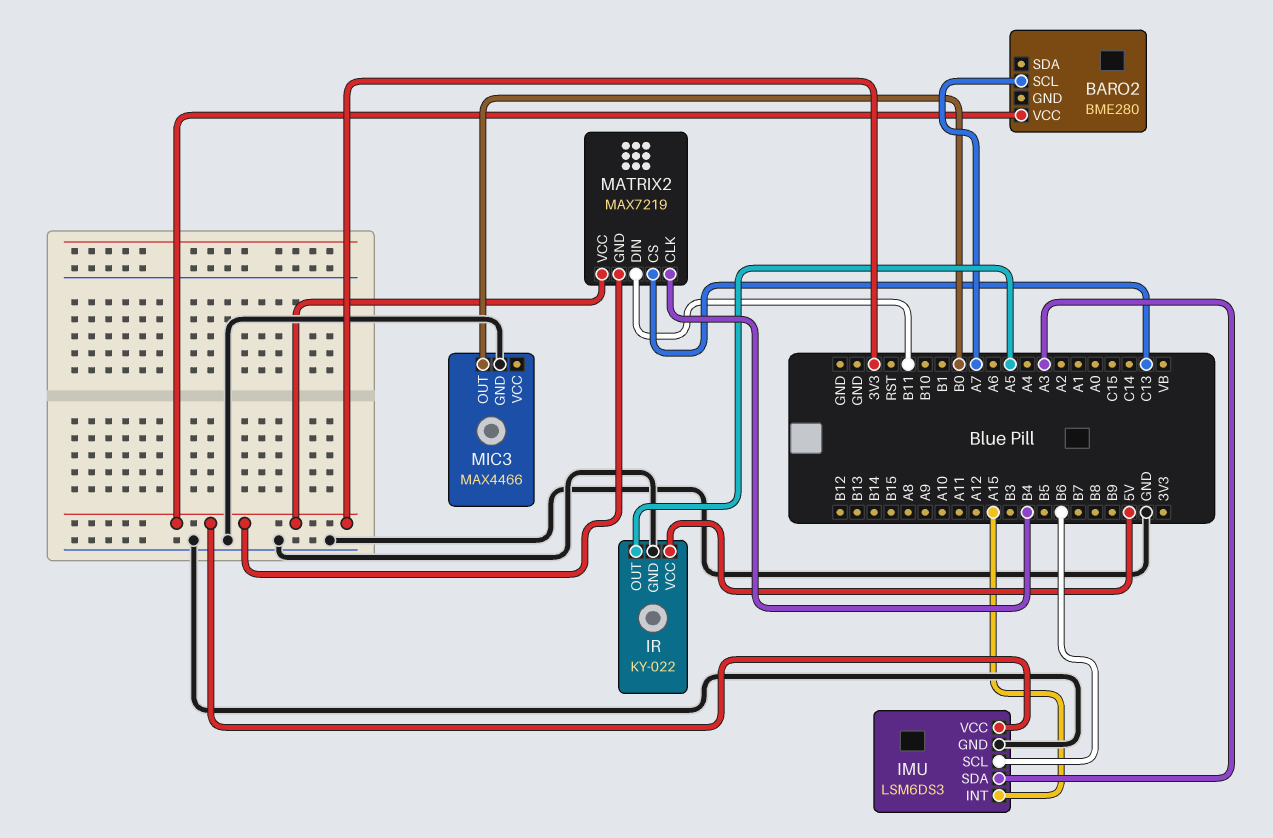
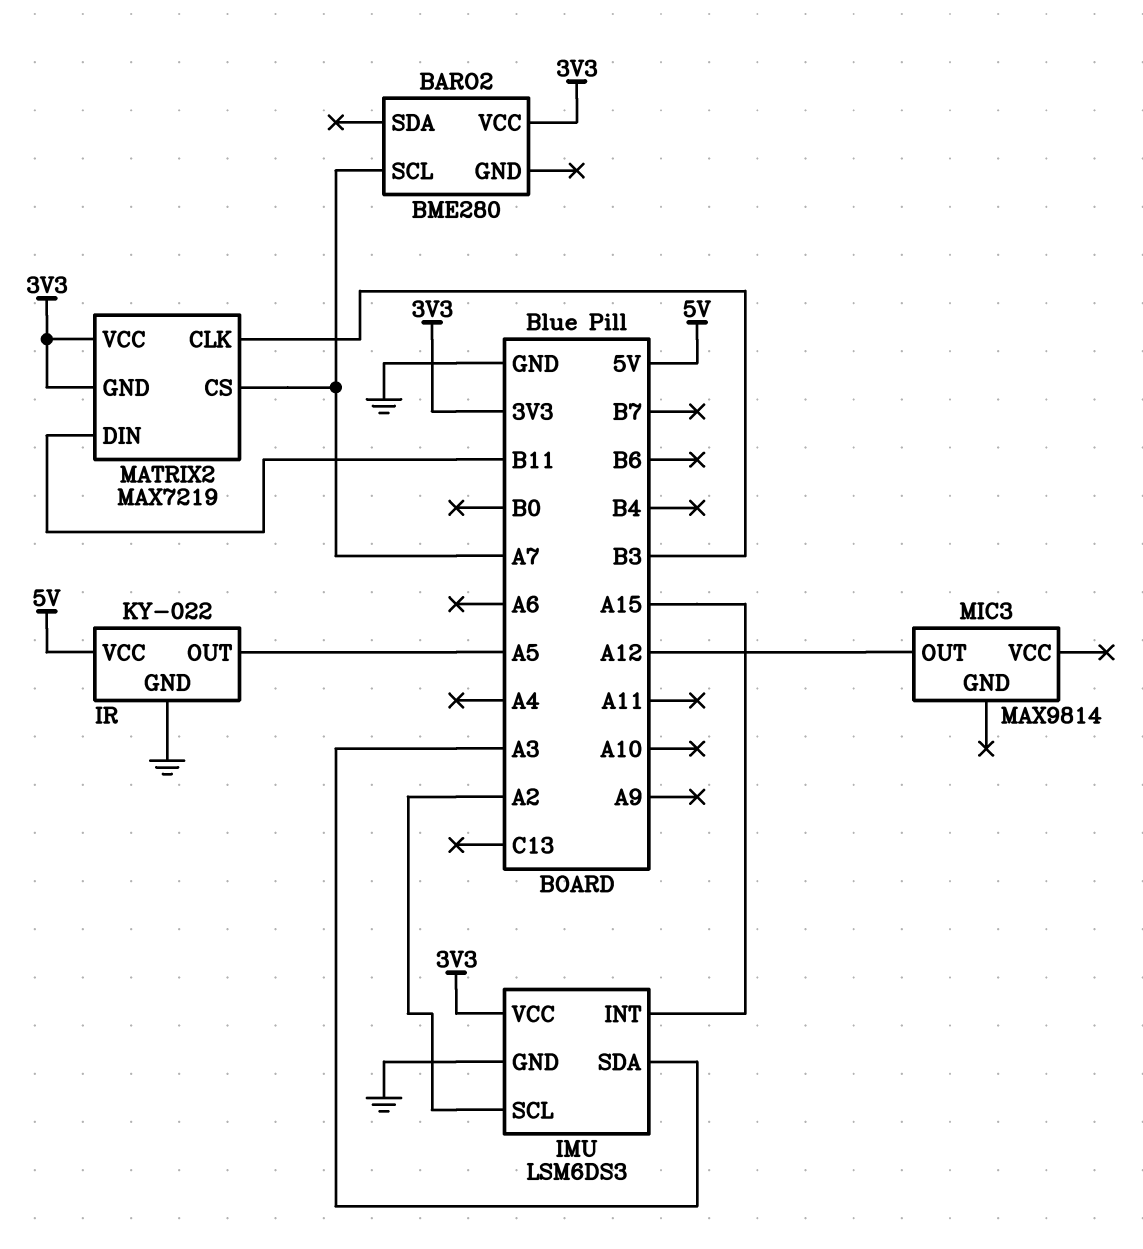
IMU pin SCL: B6 -> A2
MATRIX2 pin CLK: B4 -> B3
MATRIX2 pin CS: C13 -> A7
MIC3: MAX4466 -> MAX9814
MIC3 pin GND: GND -> none
MIC3 pin OUT: B0 -> A12

